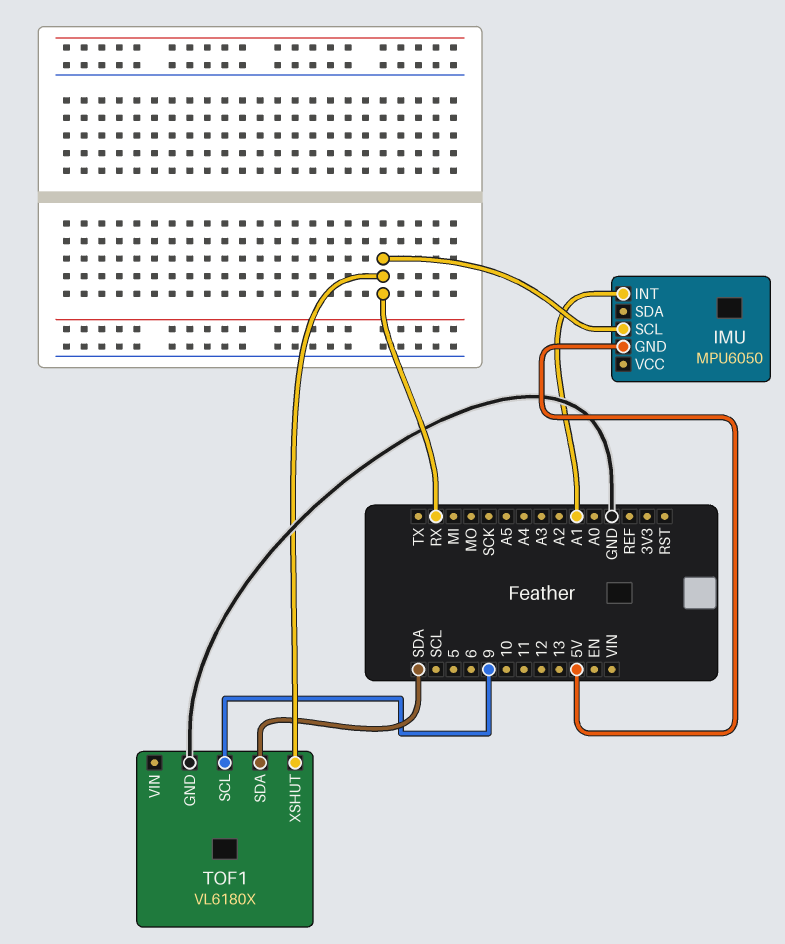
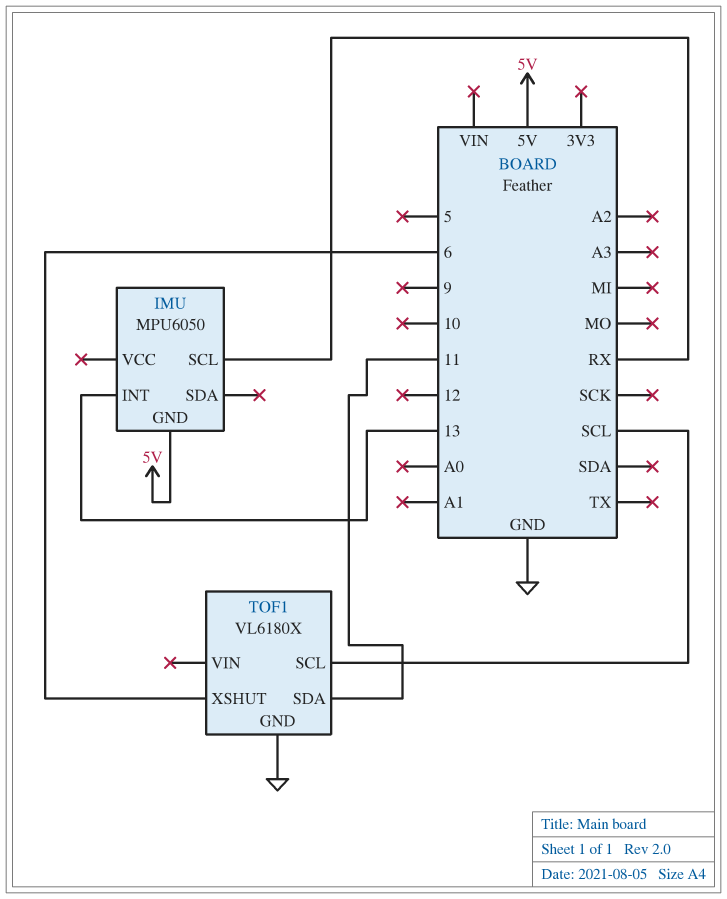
IMU pin INT: A1 -> 13
TOF1 pin SCL: 9 -> SCL
TOF1 pin SDA: SDA -> 11
TOF1 pin XSHUT: RX -> 6

